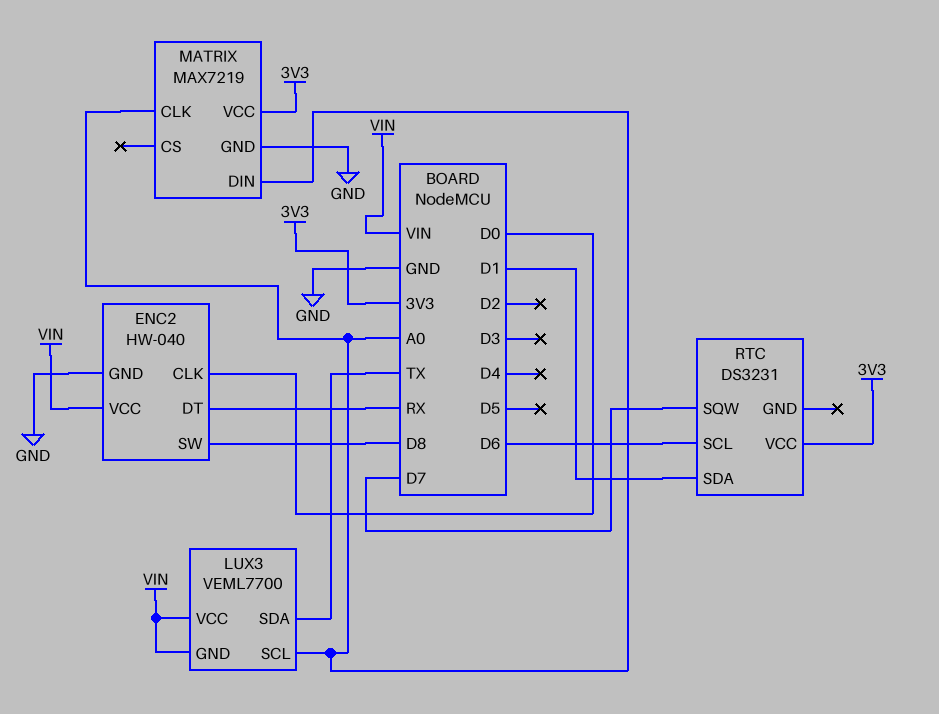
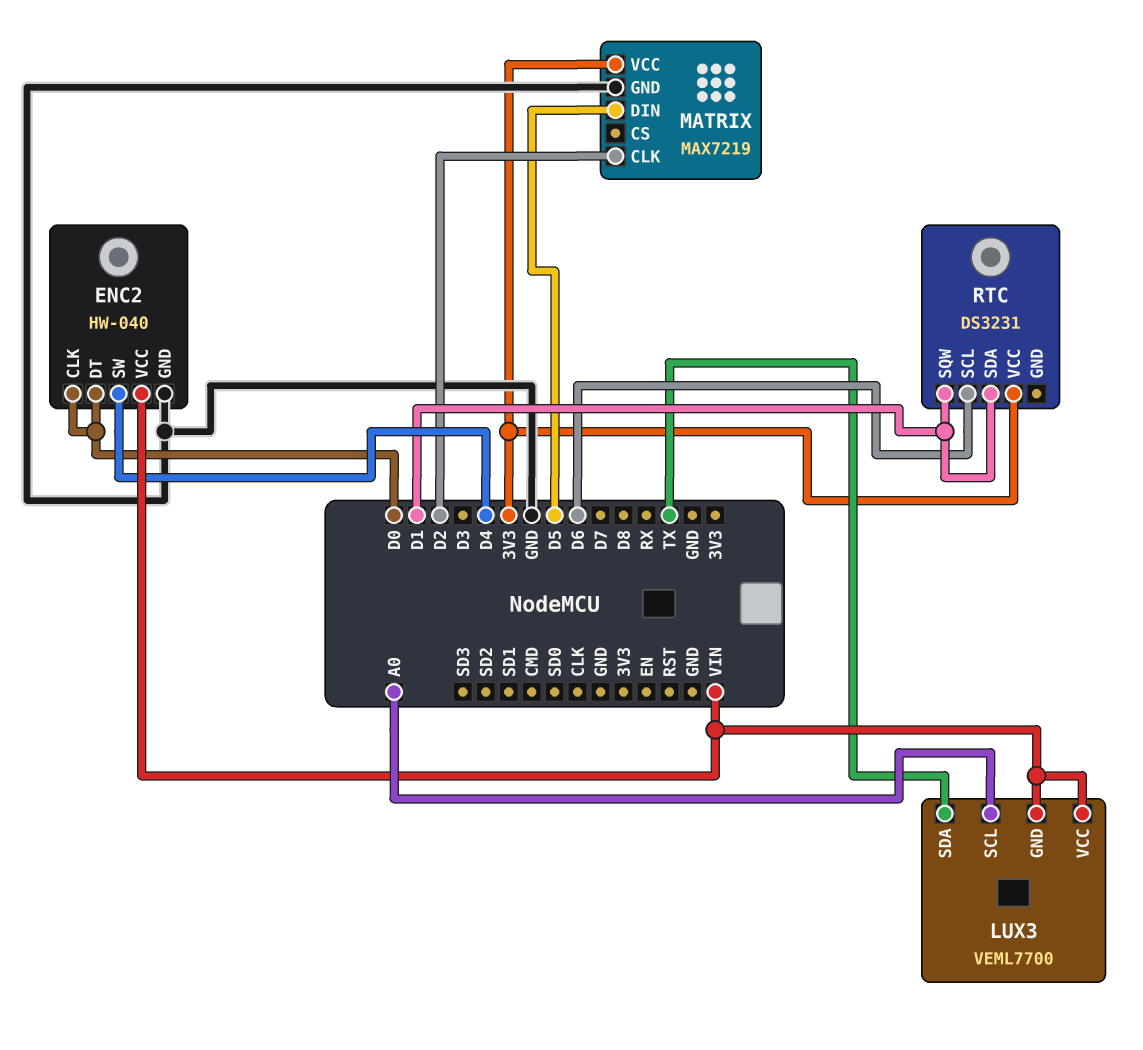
ENC2 pin DT: RX -> D0
ENC2 pin SW: D8 -> D4
MATRIX pin CLK: A0 -> D2
MATRIX pin DIN: A0 -> D5
RTC pin SQW: D7 -> D1

